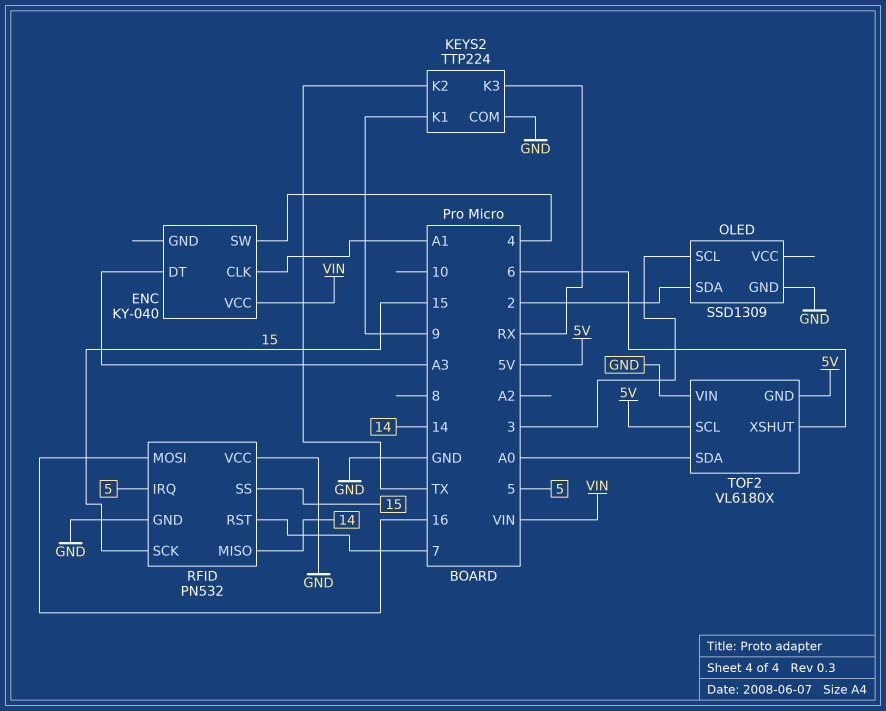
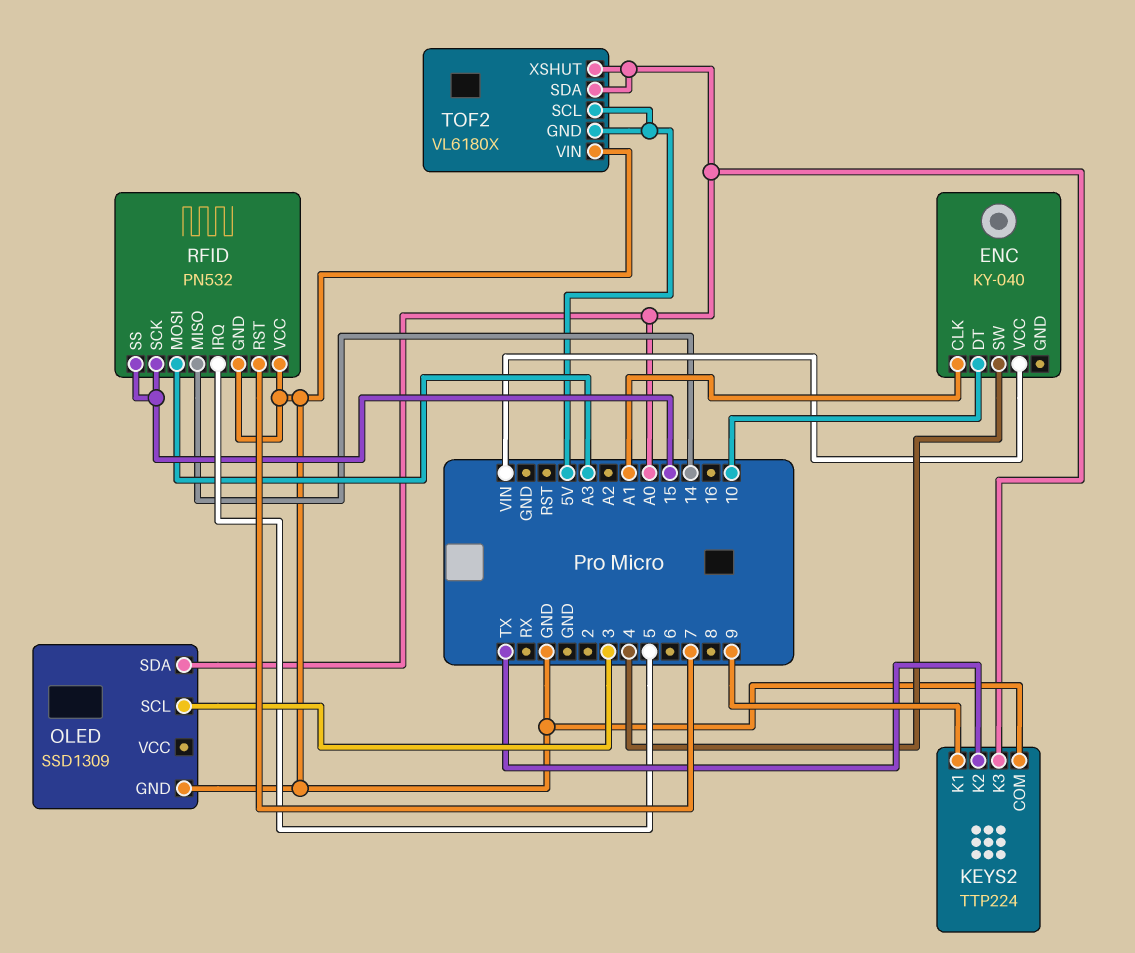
ENC pin DT: A3 -> 10
KEYS2 pin K3: RX -> A0
OLED pin SDA: 2 -> A0
RFID pin MOSI: 16 -> A3
TOF2 pin XSHUT: 6 -> A0

